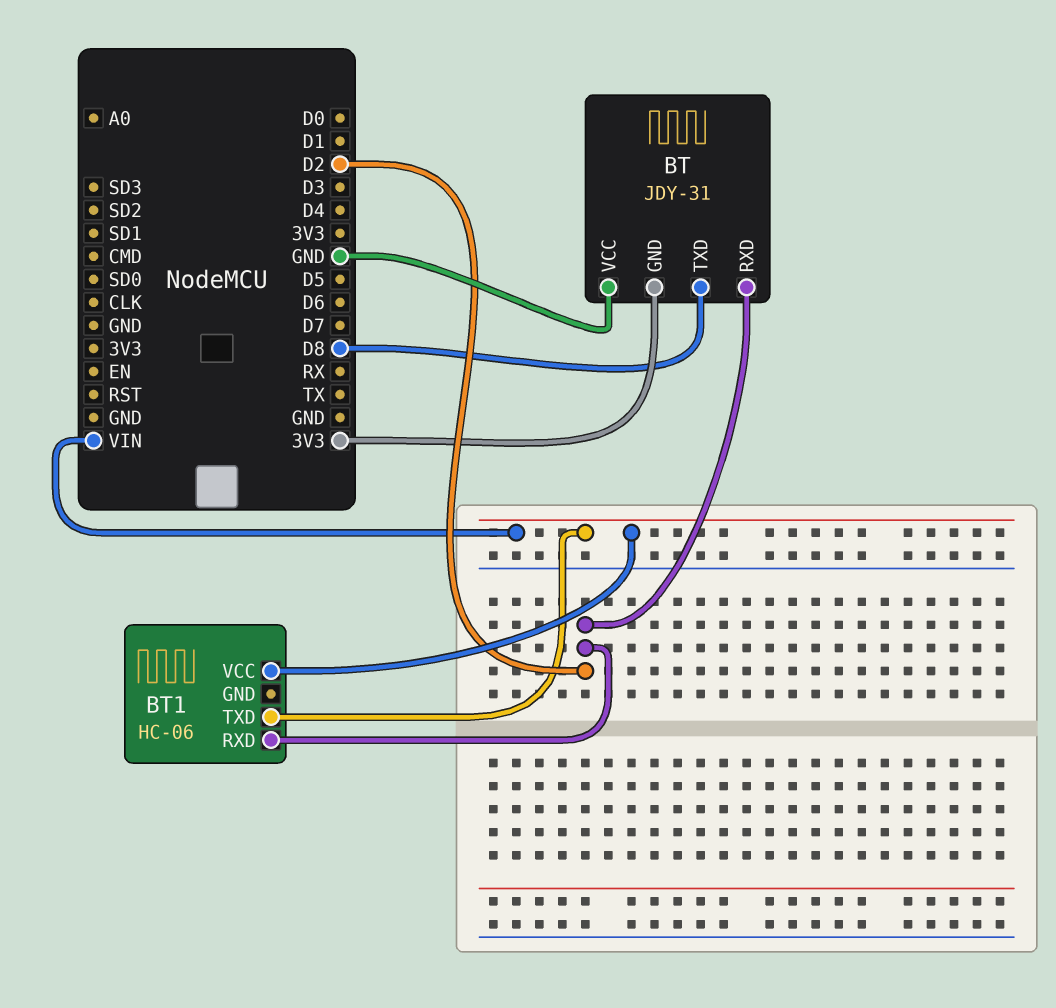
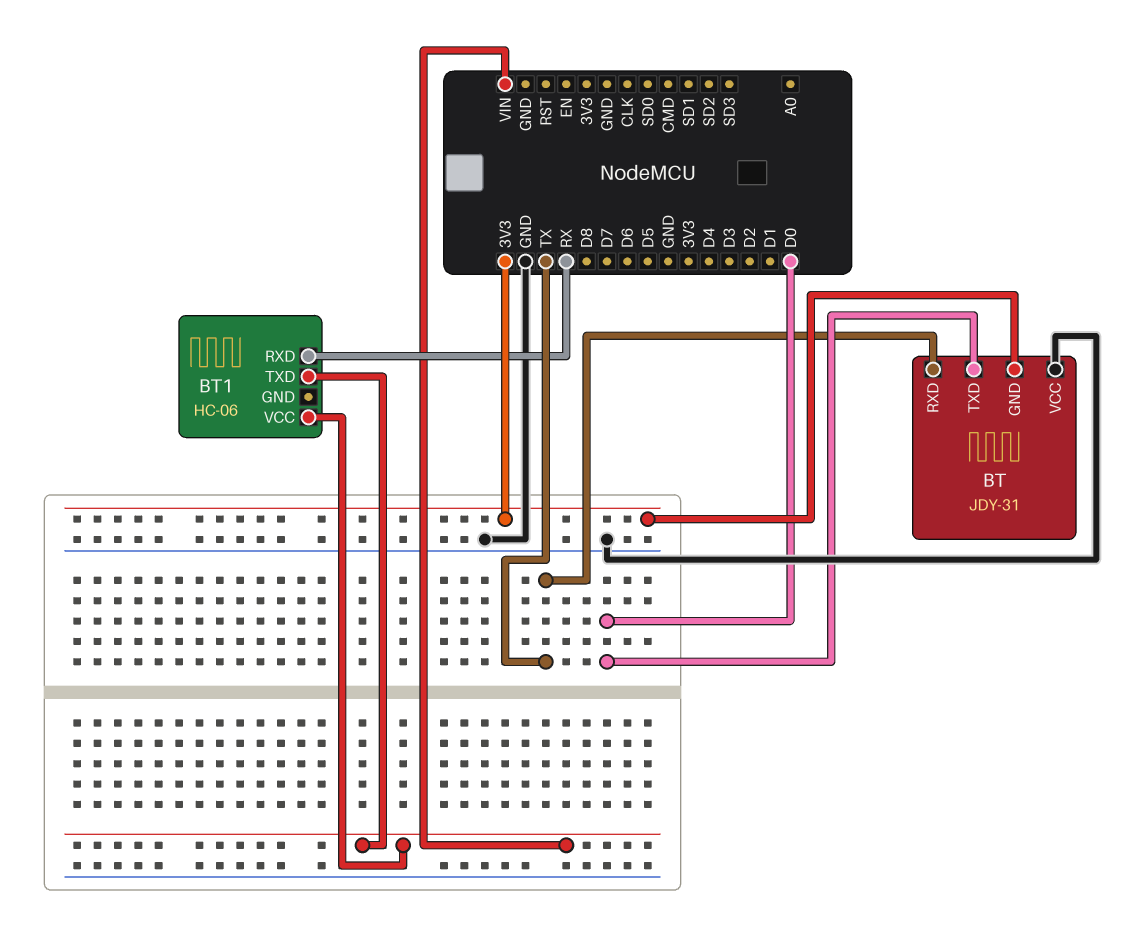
BT pin RXD: D2 -> TX
BT pin TXD: D8 -> D0
BT1 pin RXD: D2 -> RX

